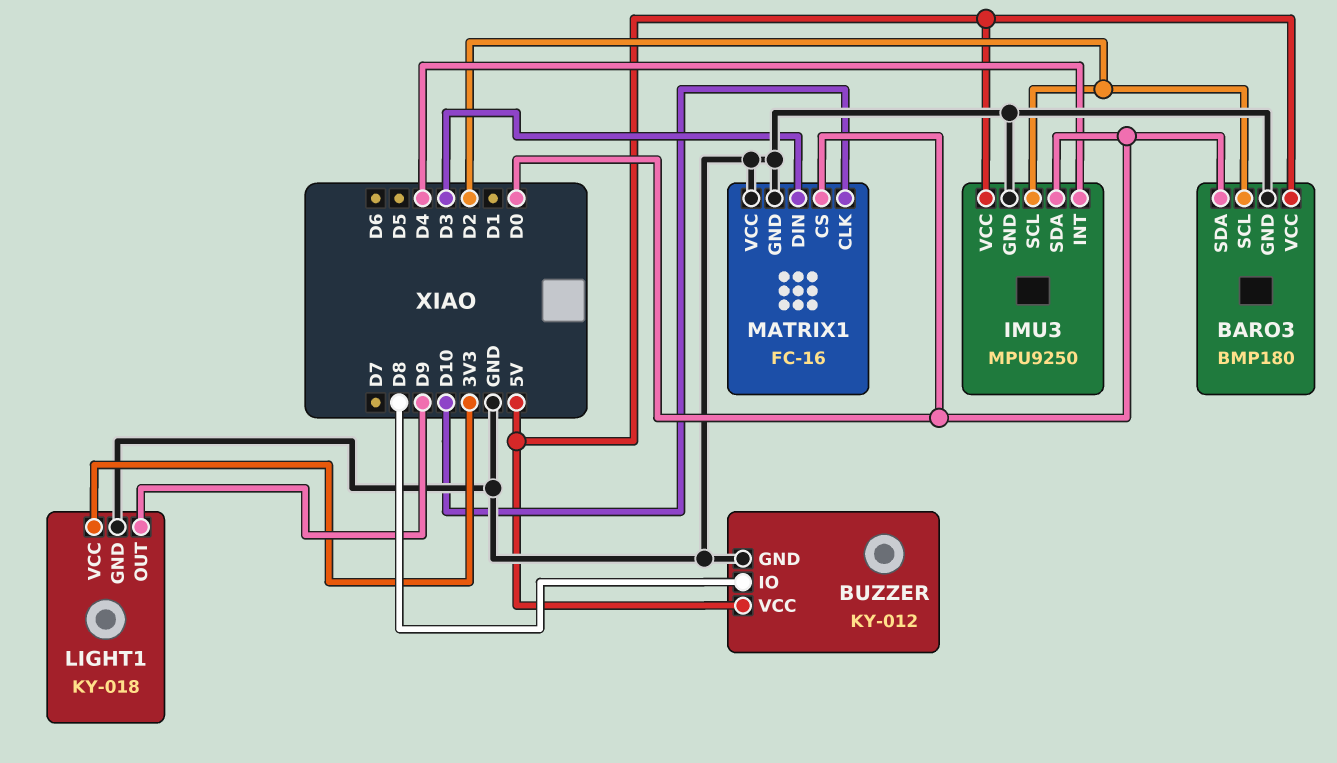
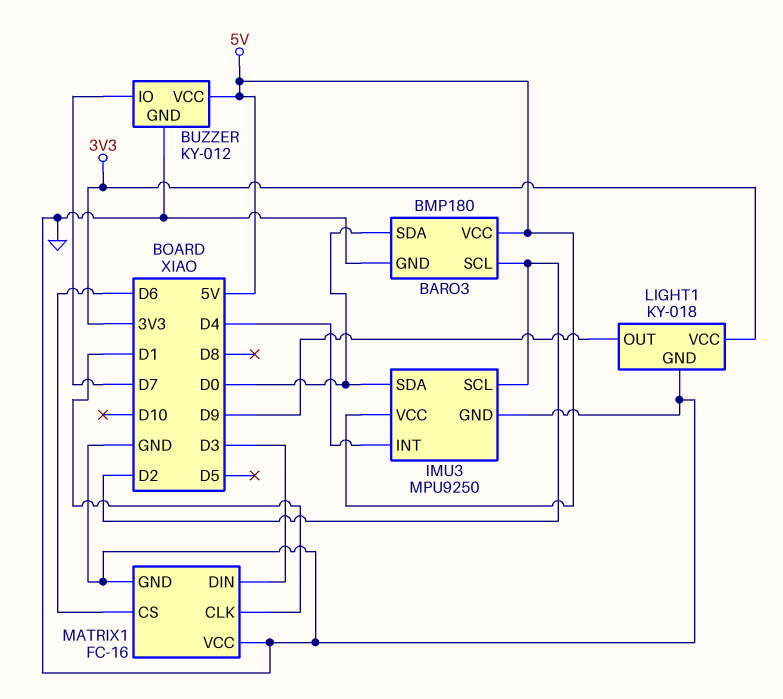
BUZZER pin IO: D8 -> D7
MATRIX1 pin CLK: D10 -> D1
MATRIX1 pin CS: D0 -> D6

